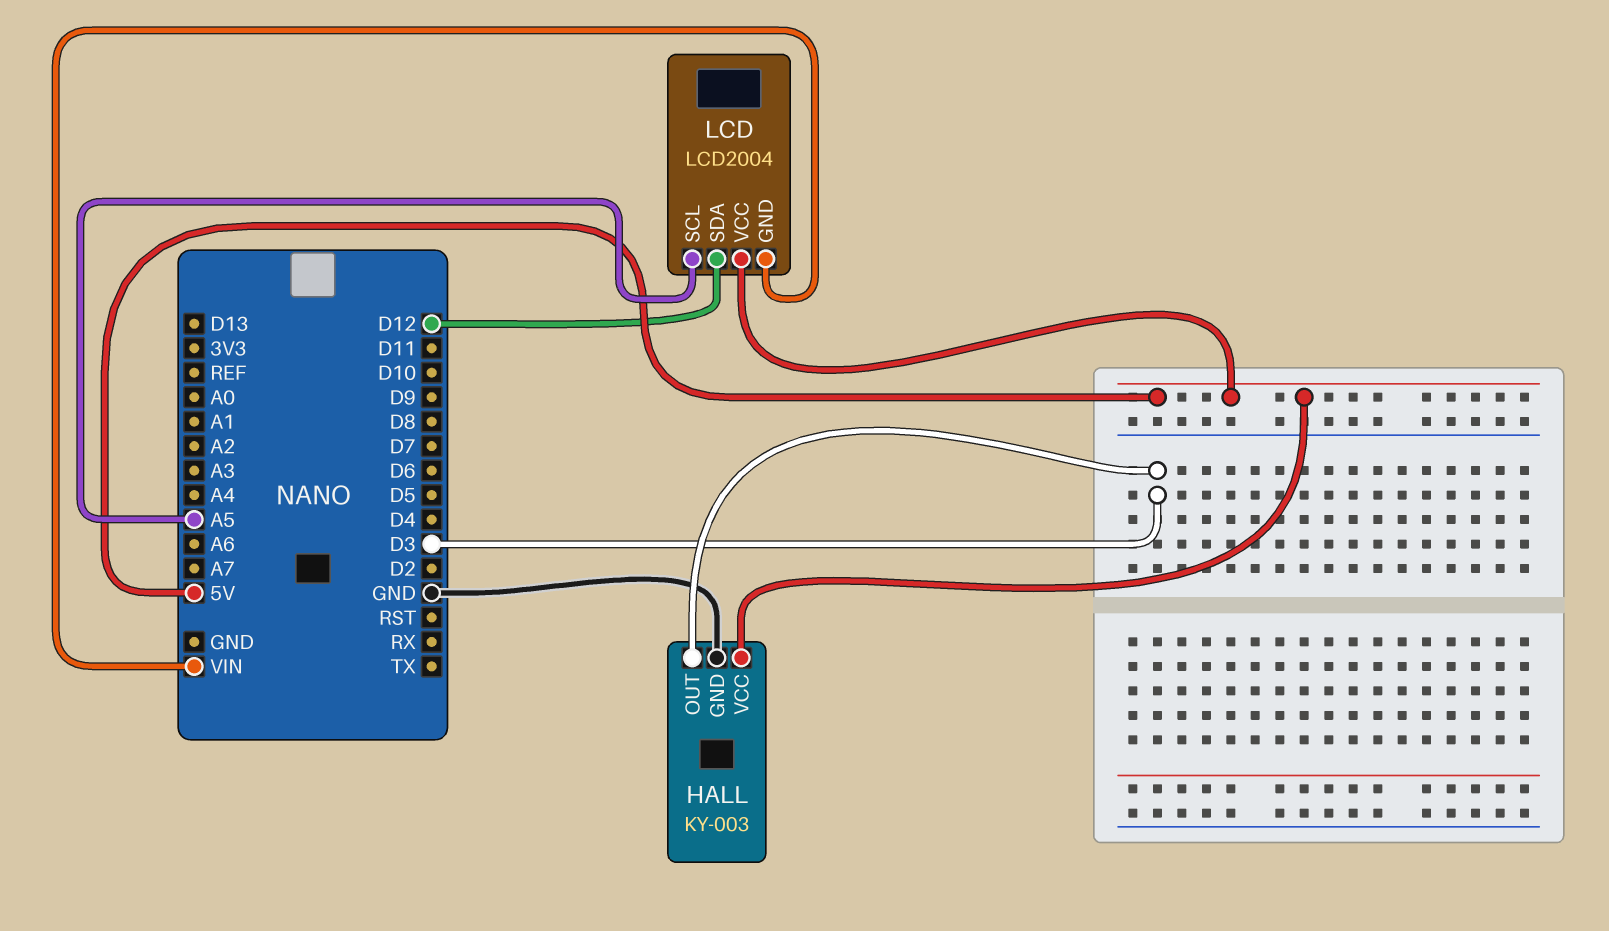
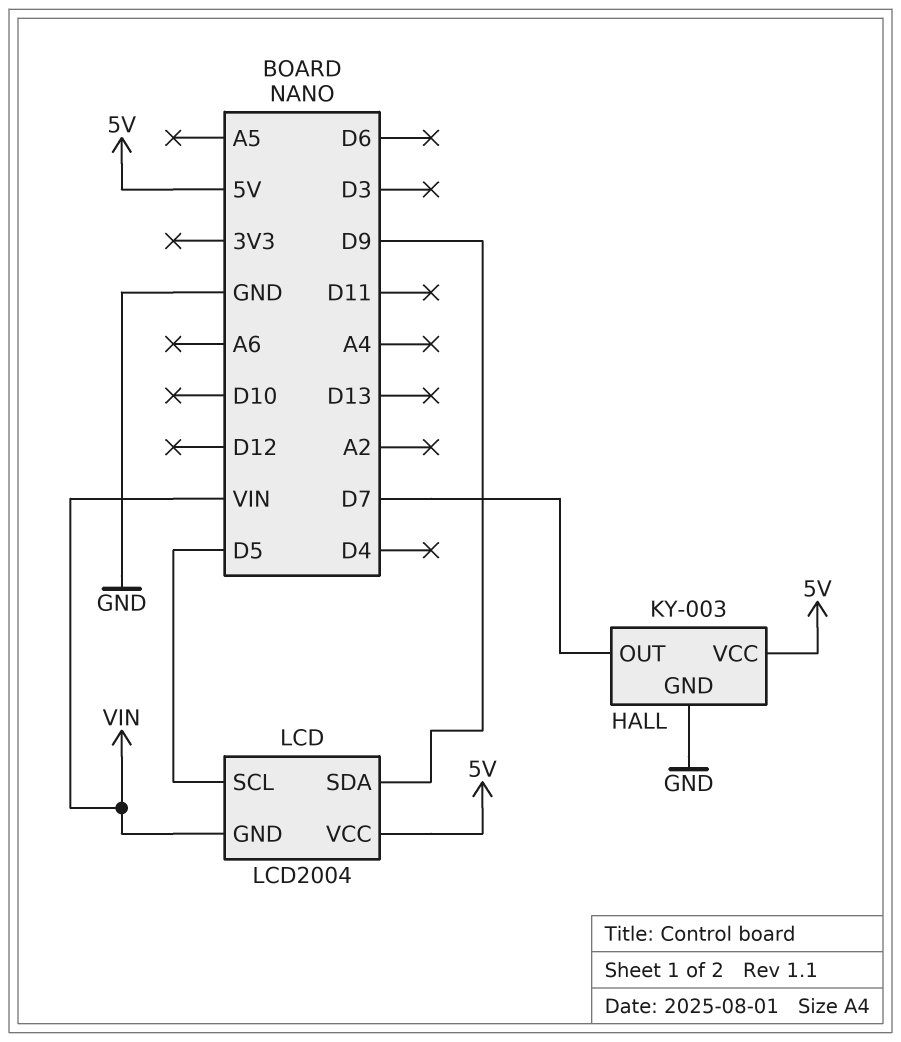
HALL pin OUT: D3 -> D7
LCD pin SCL: A5 -> D5
LCD pin SDA: D12 -> D9

